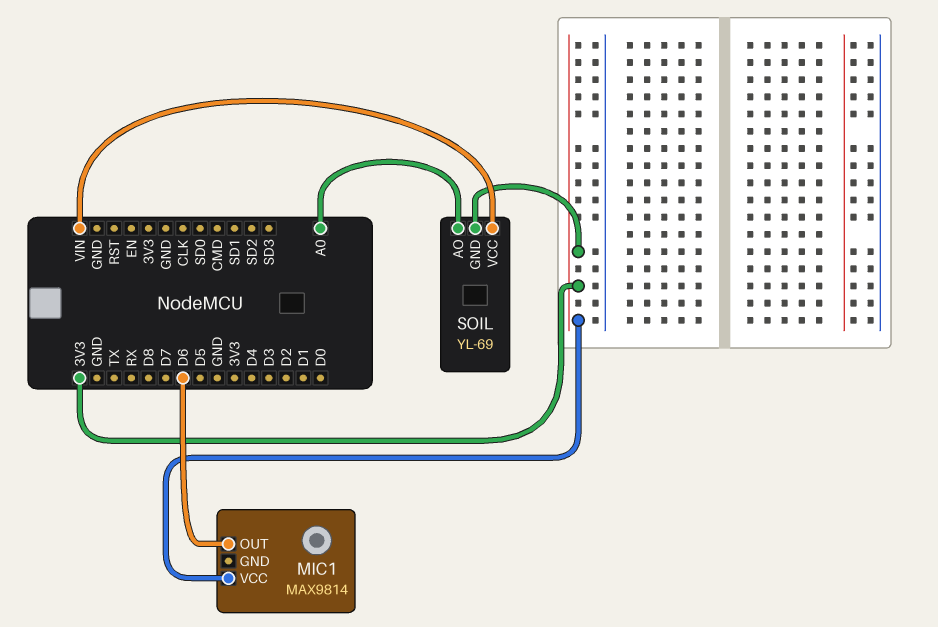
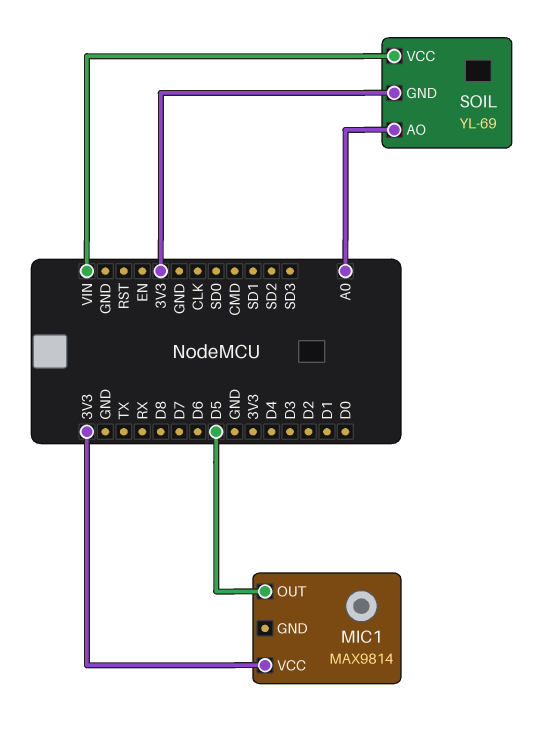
MIC1 pin OUT: D6 -> D5

